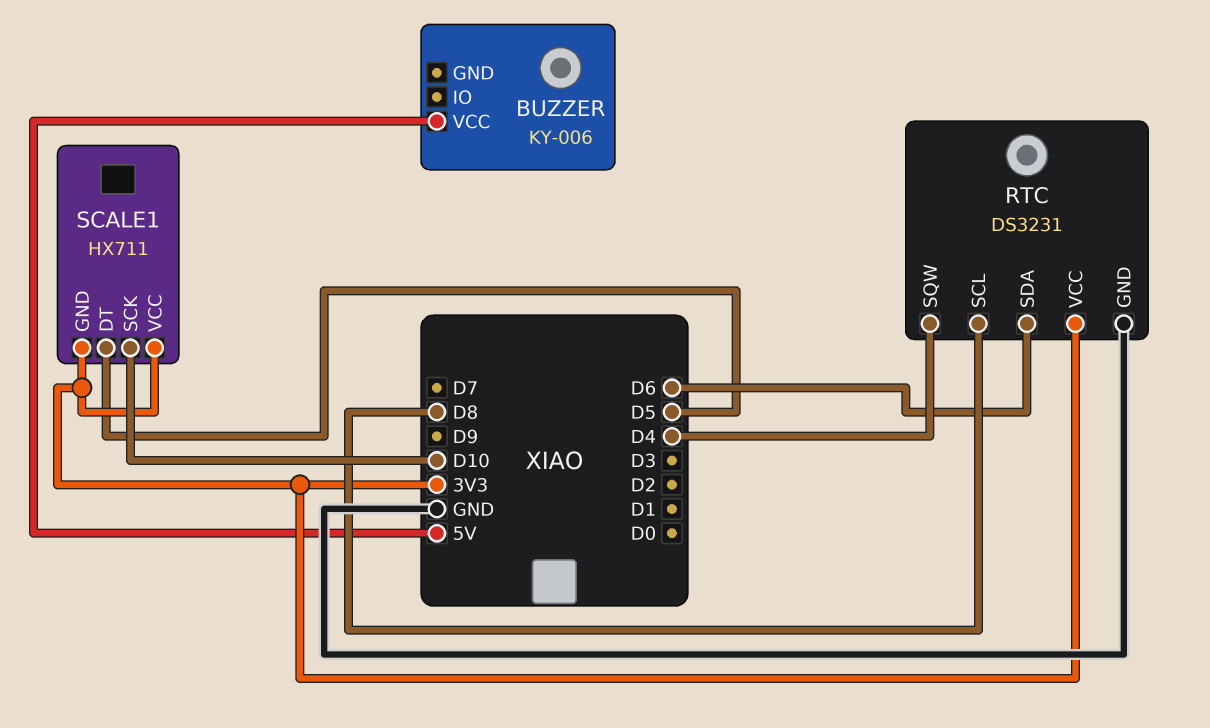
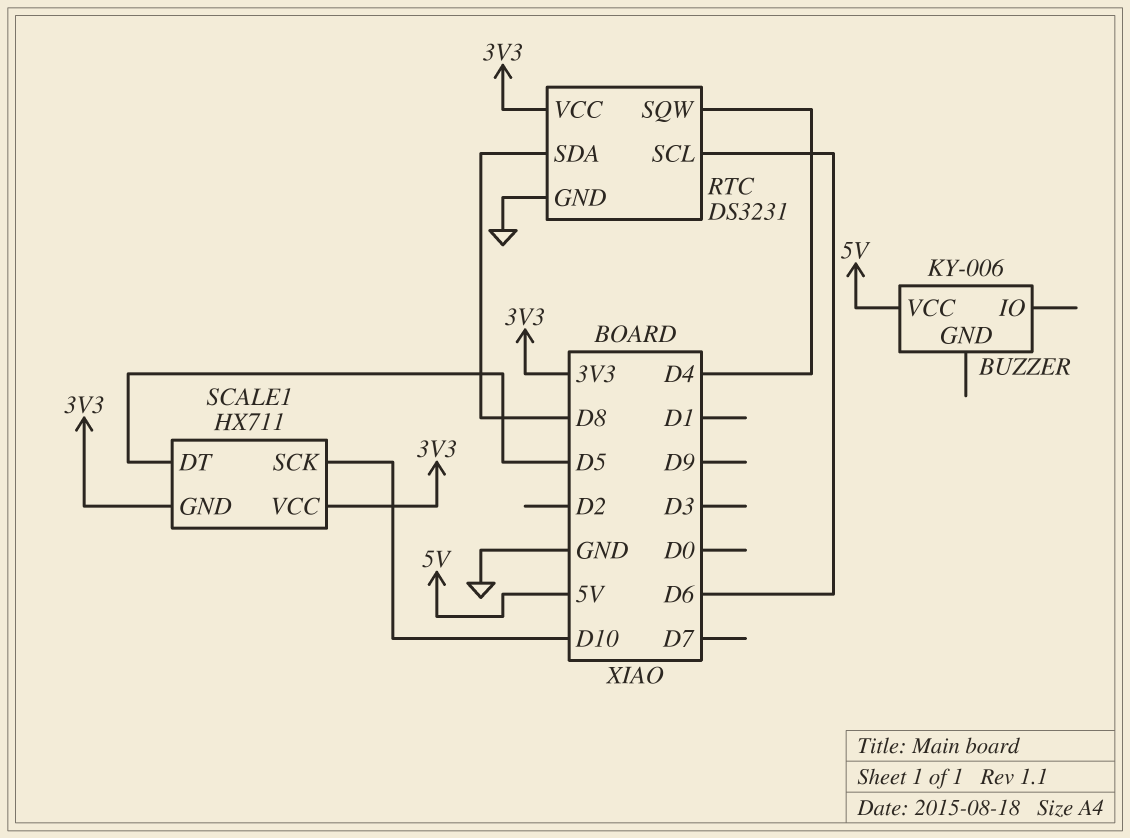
RTC pin SCL: D8 -> D6
RTC pin SDA: D6 -> D8

